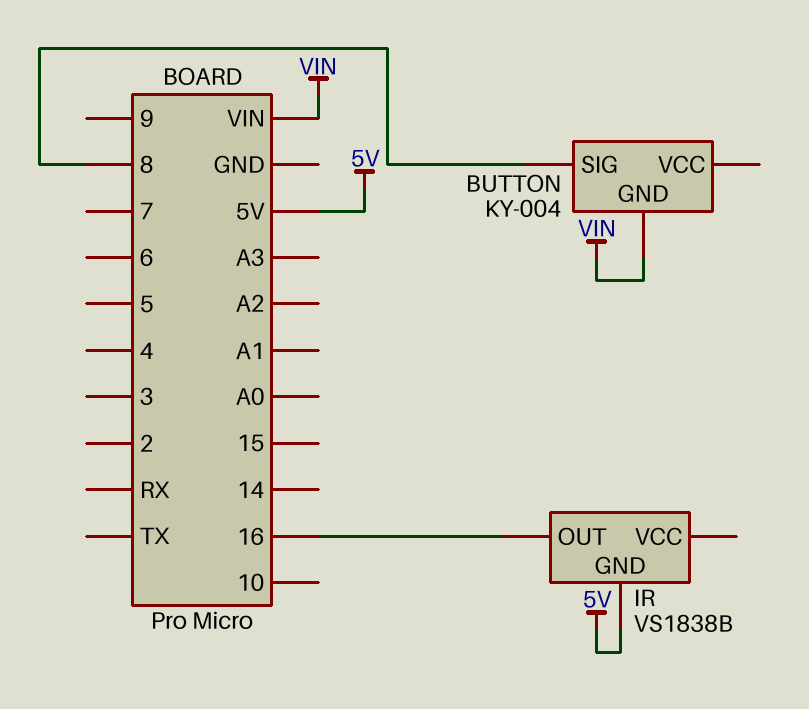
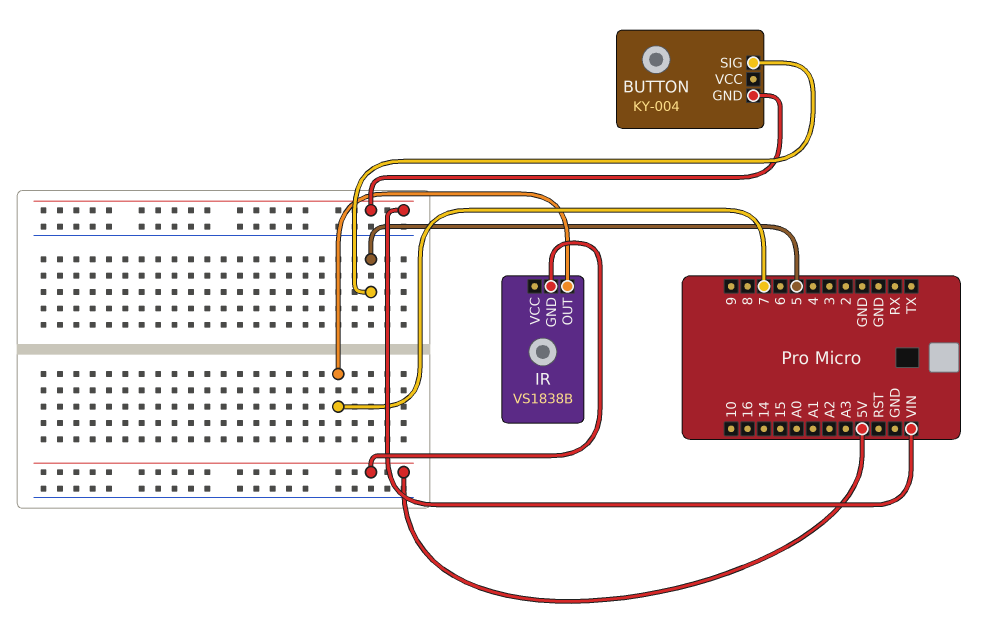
BUTTON pin SIG: 8 -> 5
IR pin OUT: 16 -> 7

